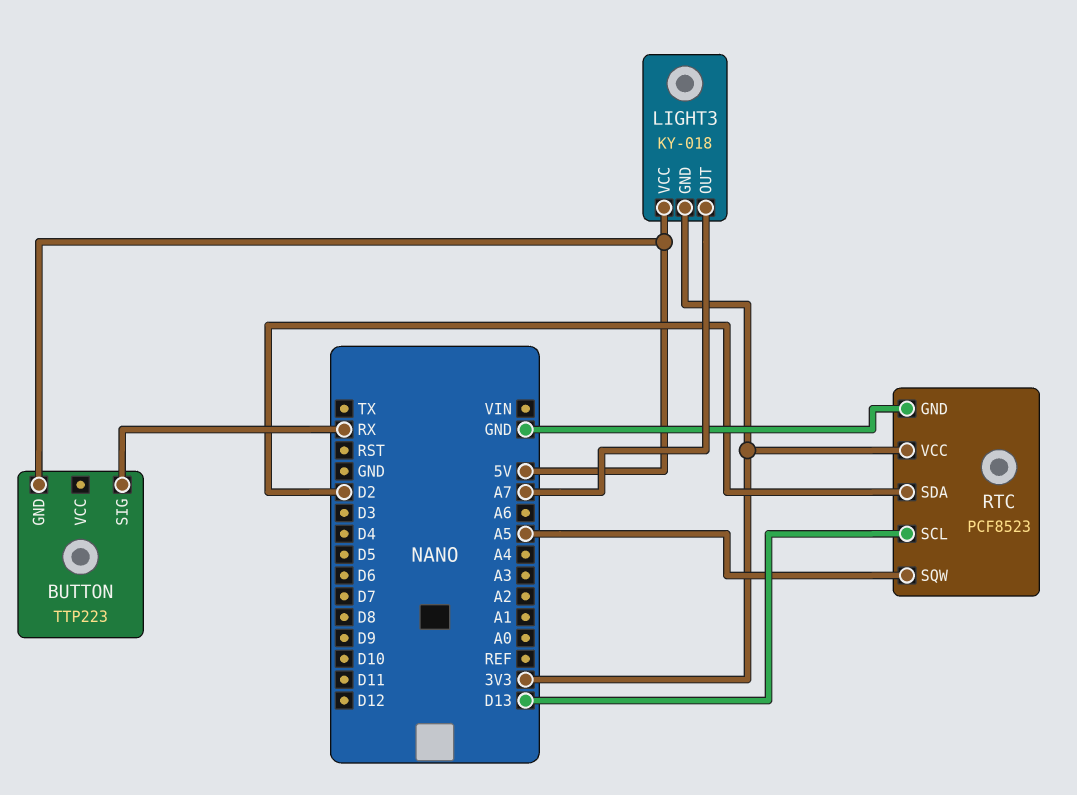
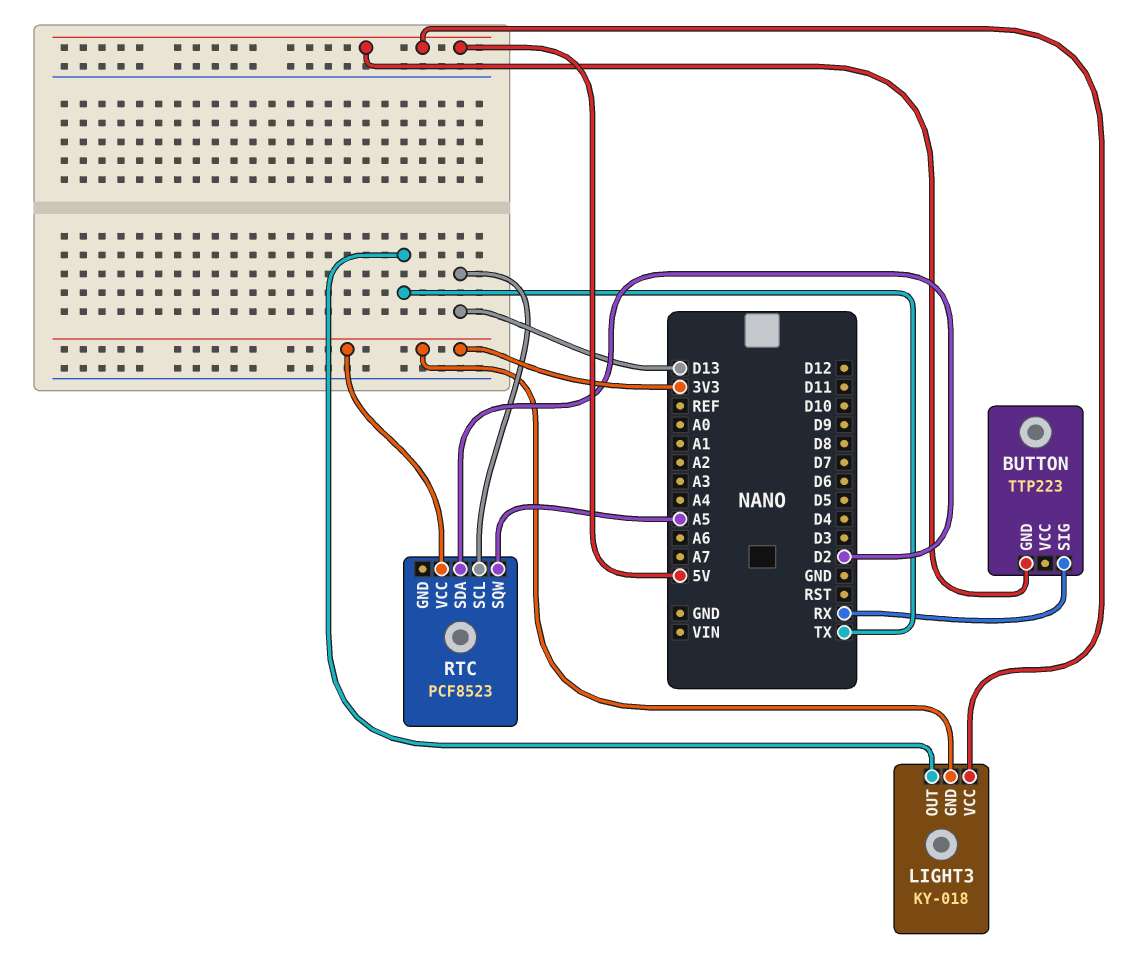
LIGHT3 pin OUT: A7 -> TX
RTC pin GND: GND -> none

